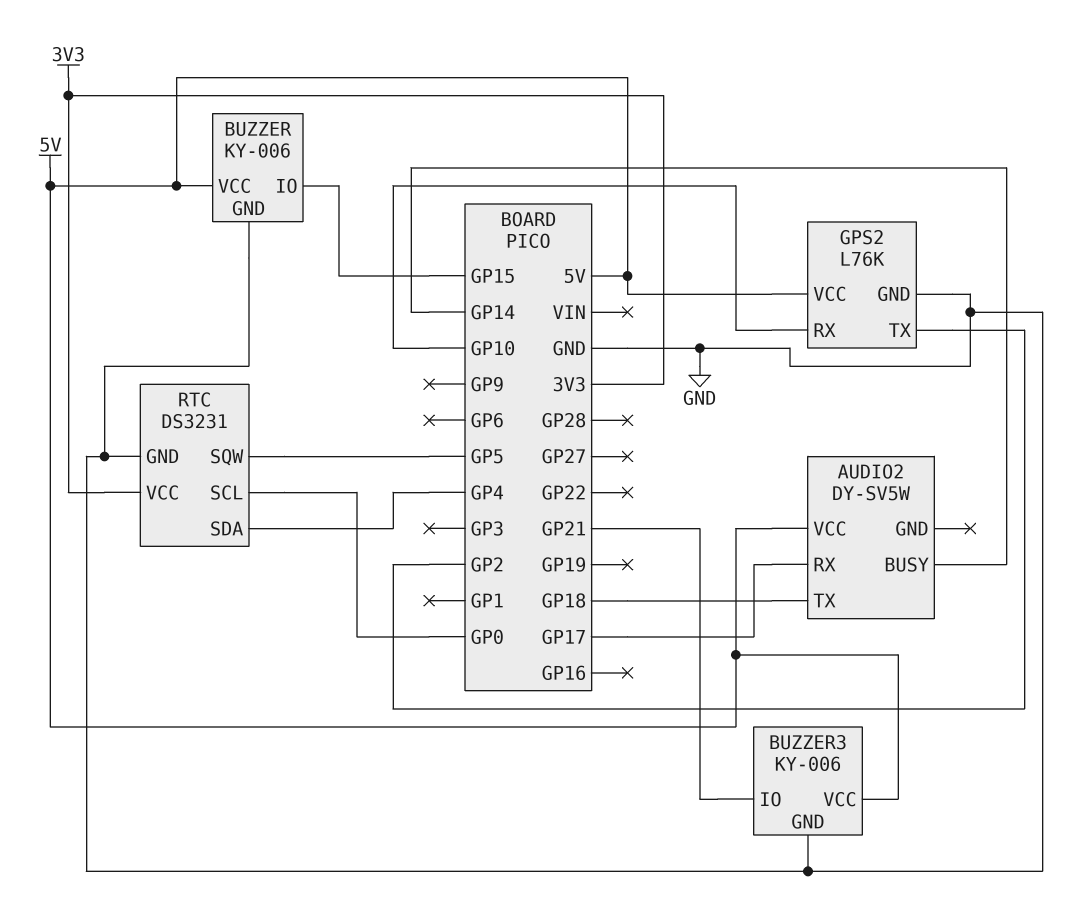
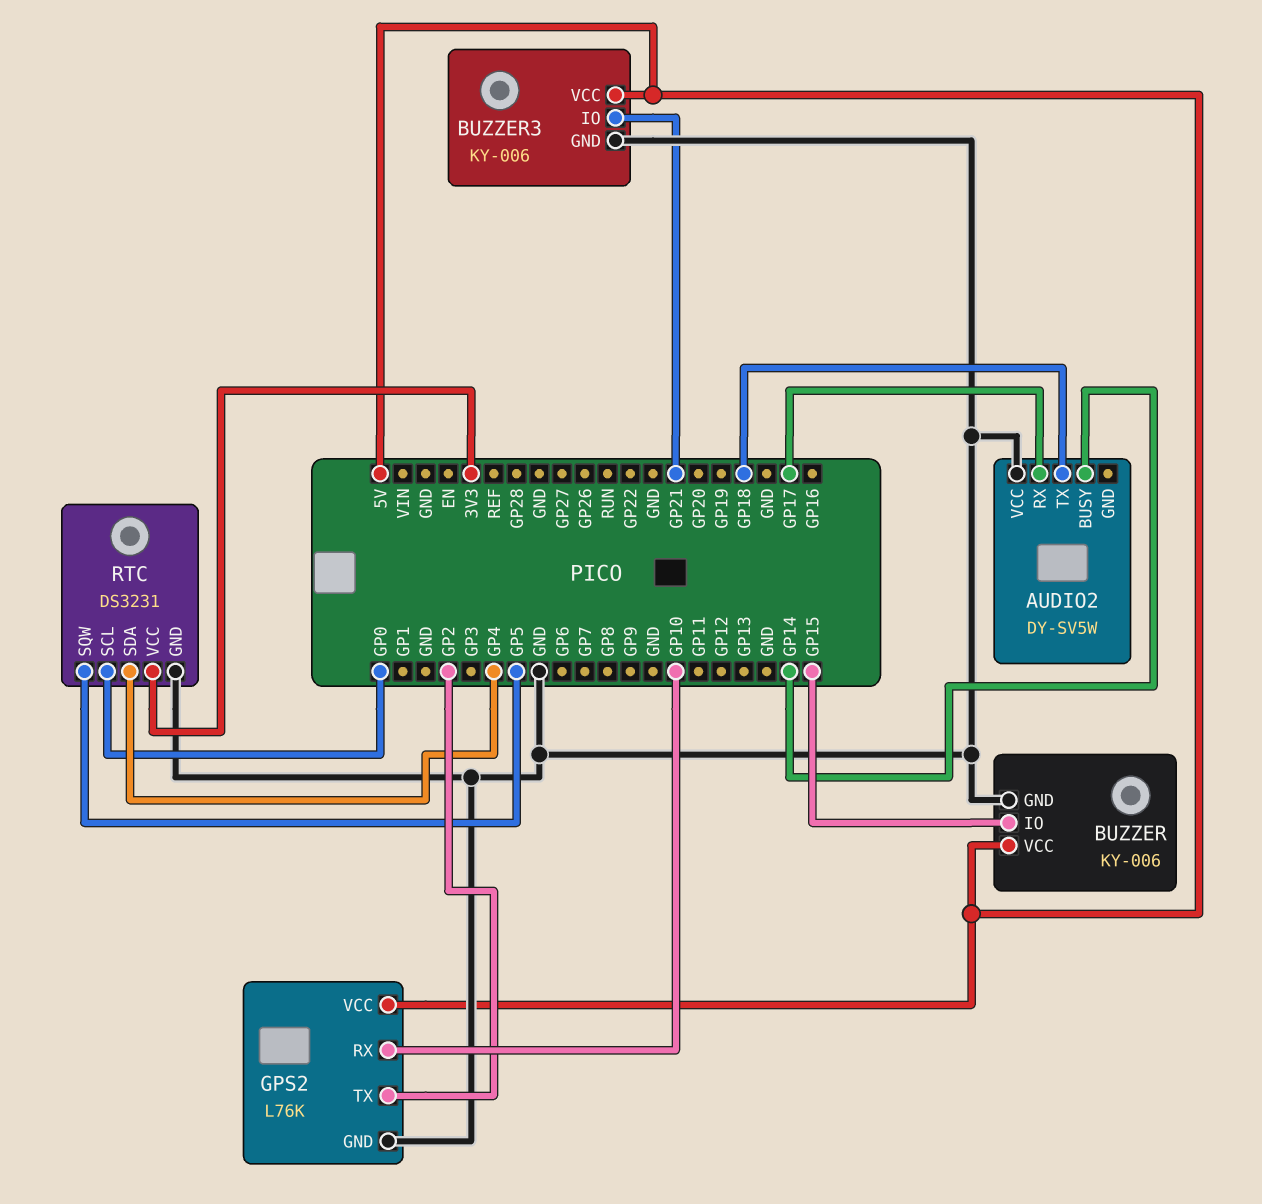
AUDIO2 pin VCC: 5V -> GND

